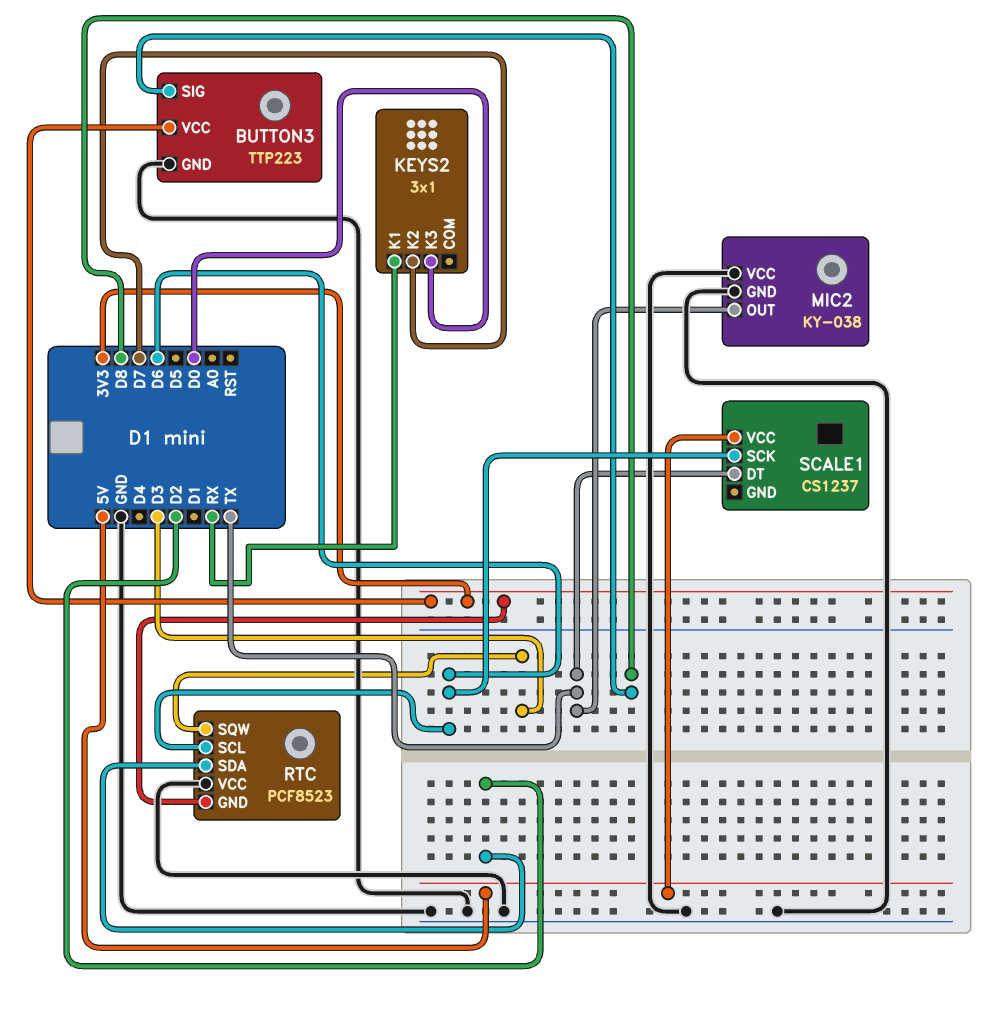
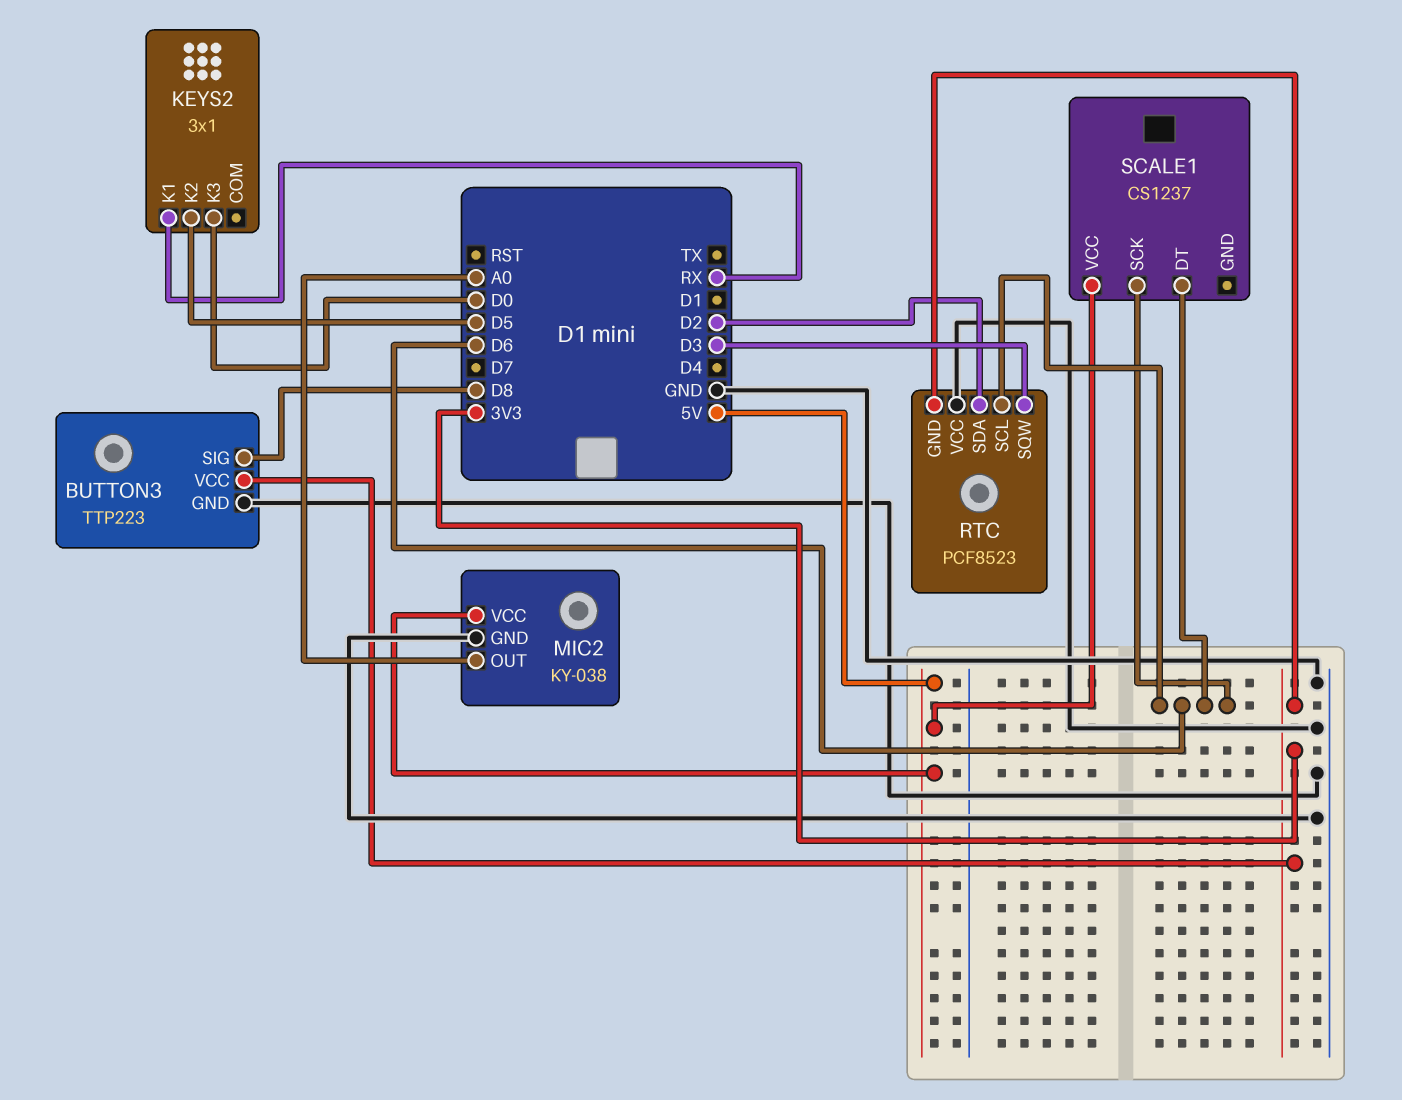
KEYS2 pin K2: D7 -> D5
MIC2 pin OUT: TX -> A0
MIC2 pin VCC: GND -> 5V
SCALE1 pin DT: TX -> D6

